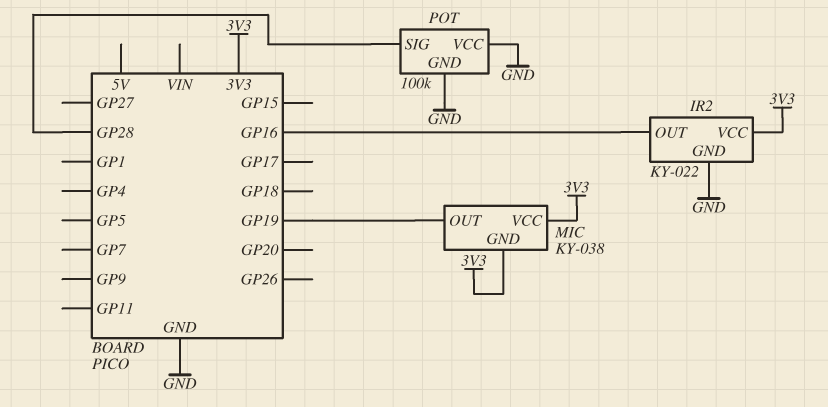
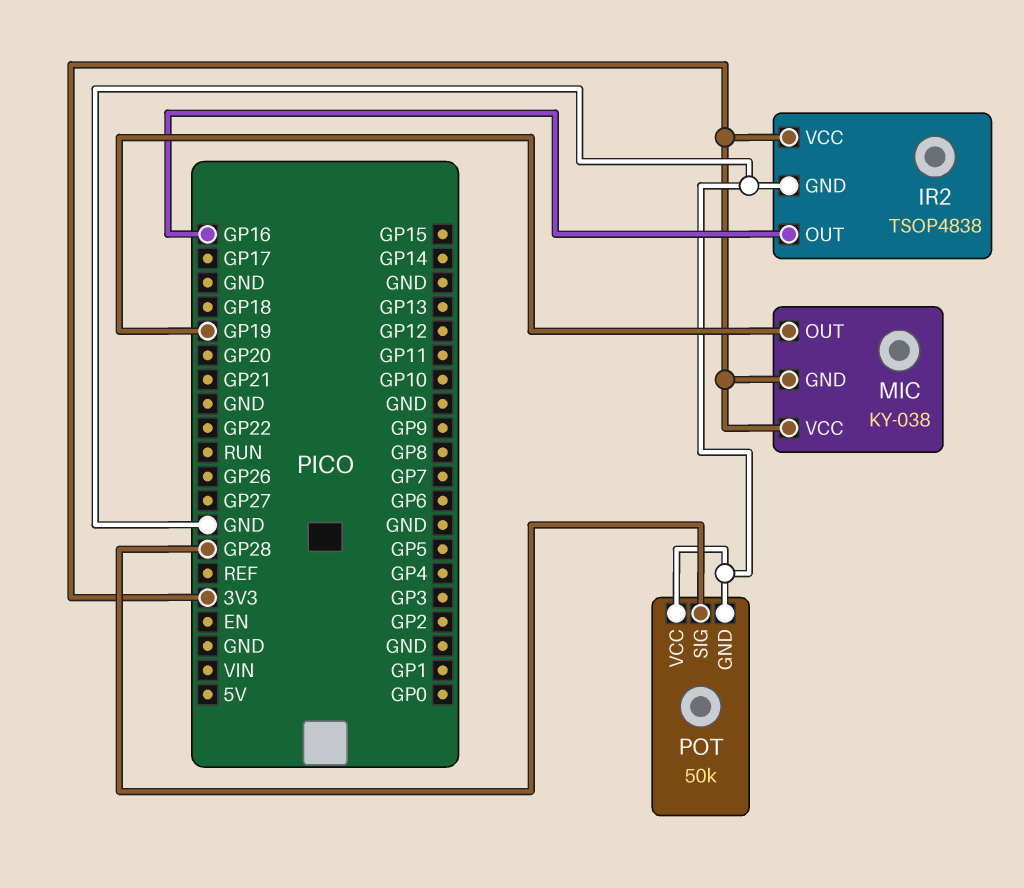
IR2: KY-022 -> TSOP4838
POT: 100k -> 50k

